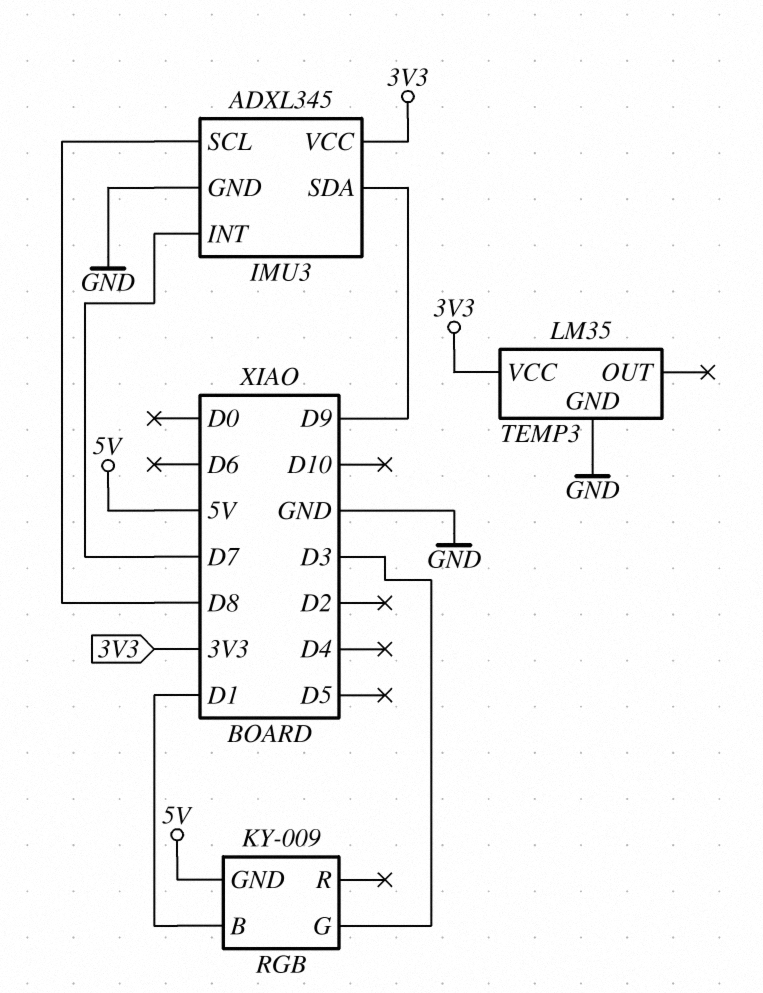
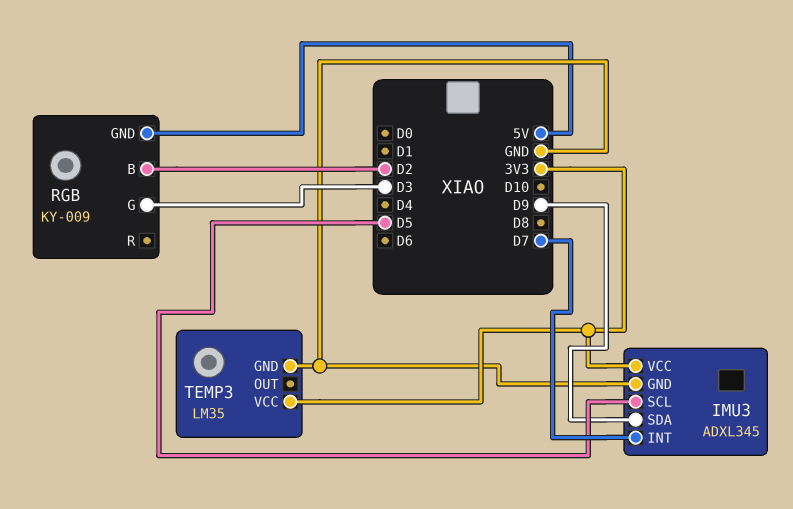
IMU3 pin SCL: D8 -> D5
RGB pin B: D1 -> D2

